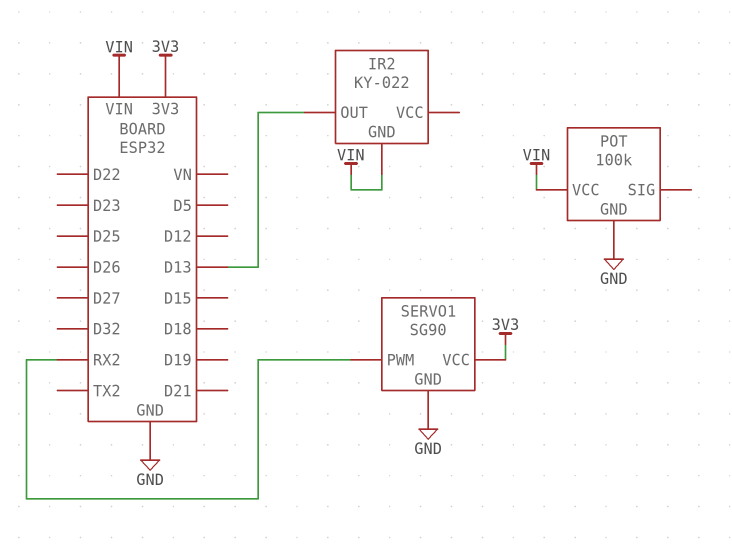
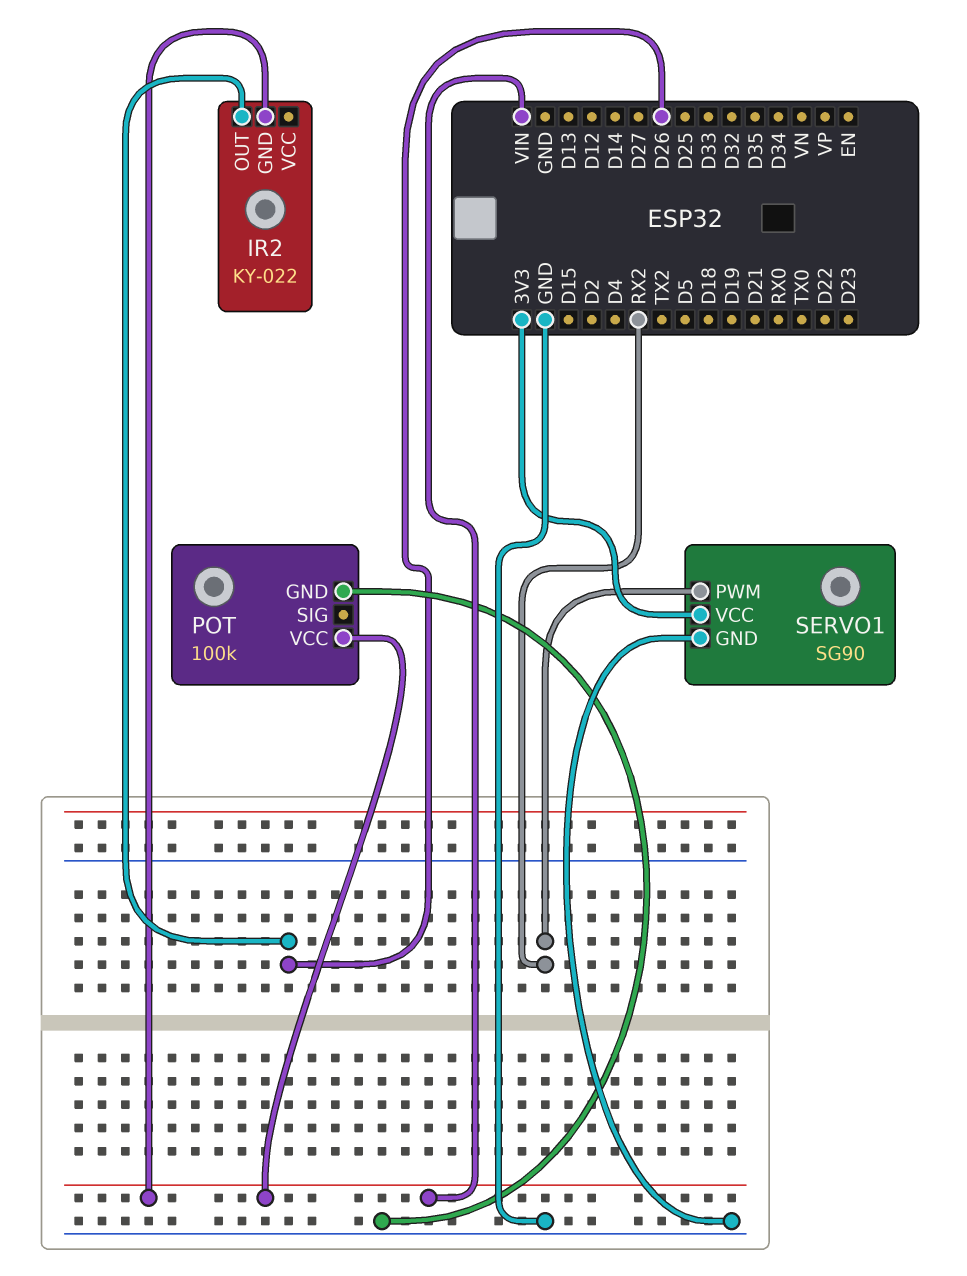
IR2 pin OUT: D13 -> D26

